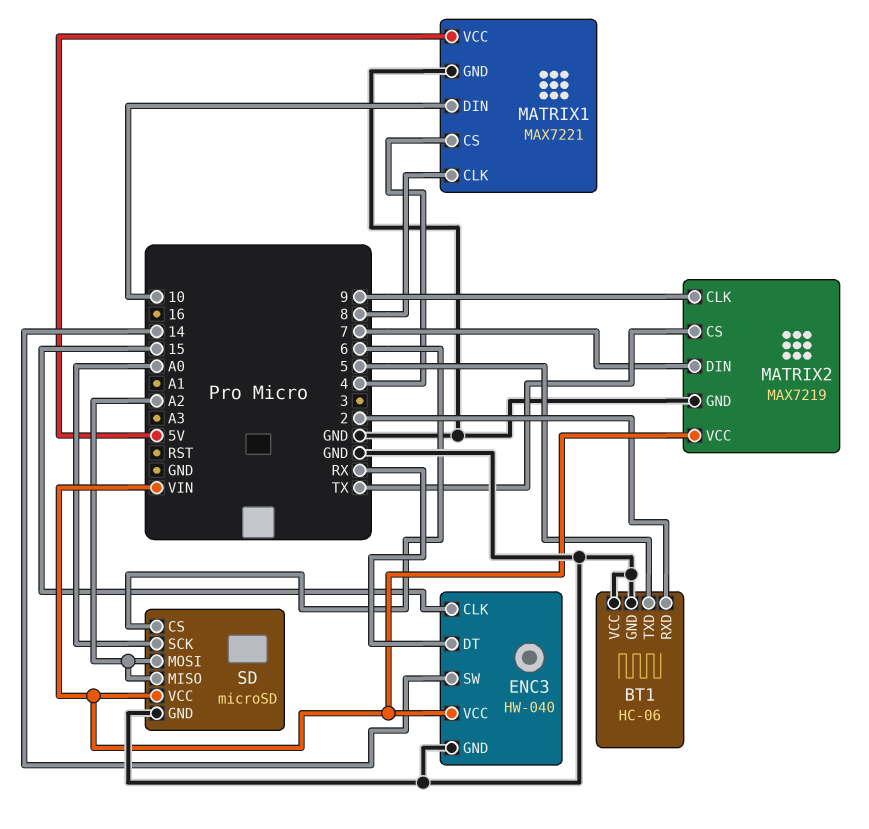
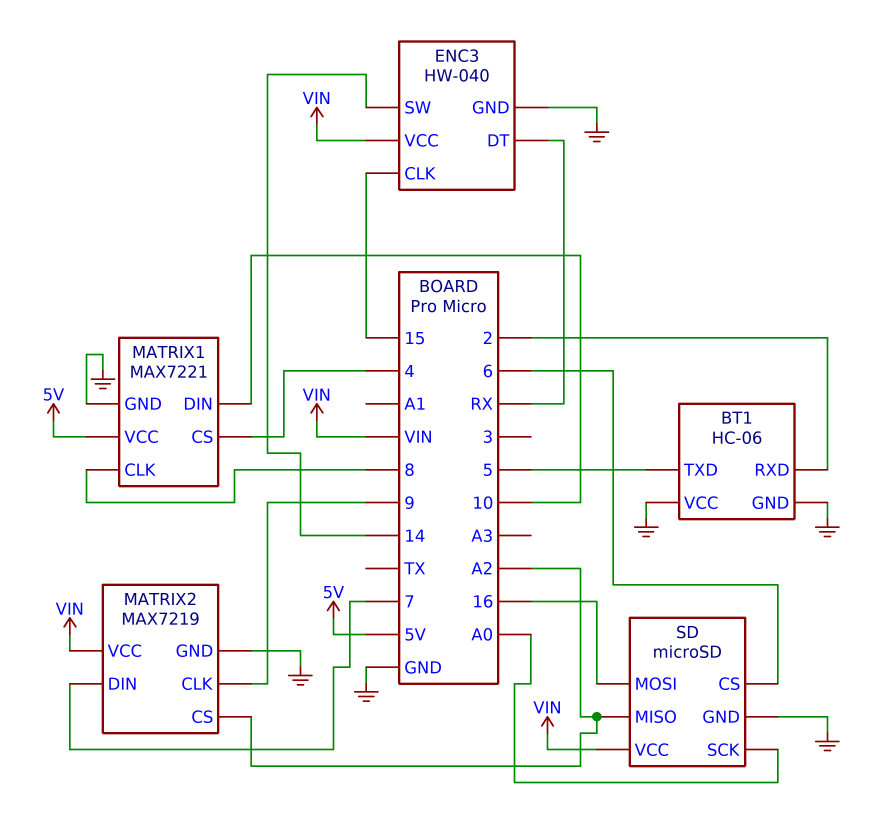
MATRIX2 pin CS: TX -> A2
SD pin MOSI: A2 -> 16

